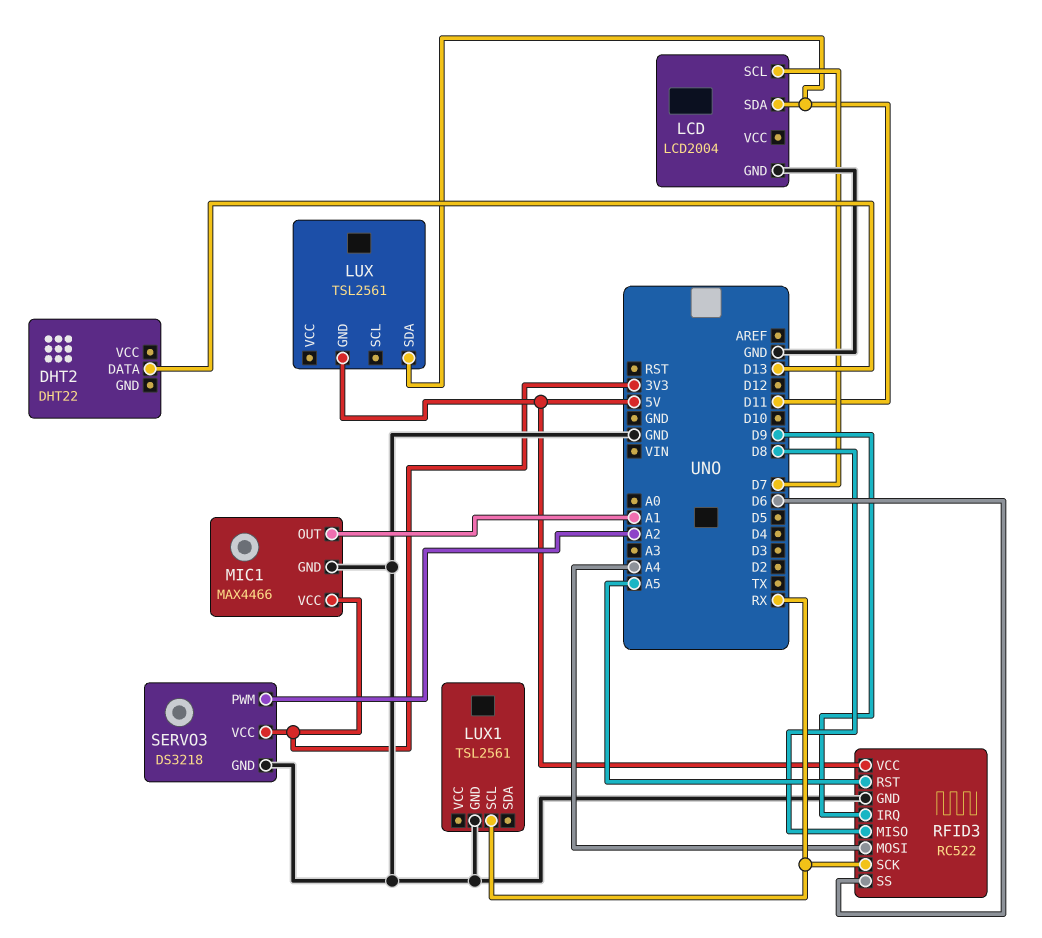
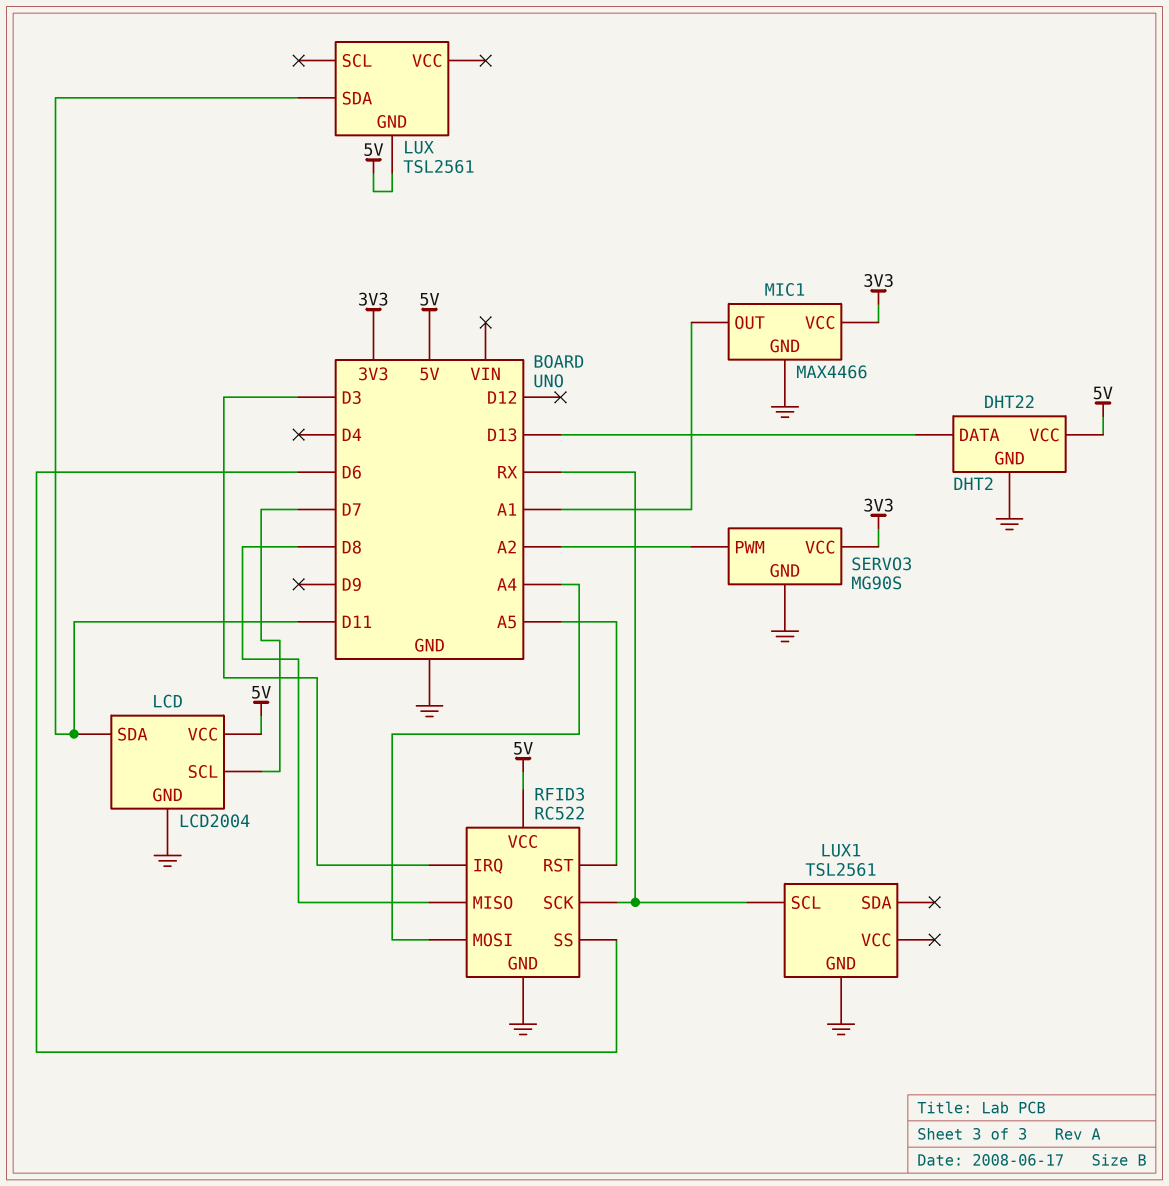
DHT2 pin GND: none -> GND
DHT2 pin VCC: none -> 5V
LCD pin VCC: none -> 5V
RFID3 pin IRQ: D9 -> D3
SERVO3: DS3218 -> MG90S

